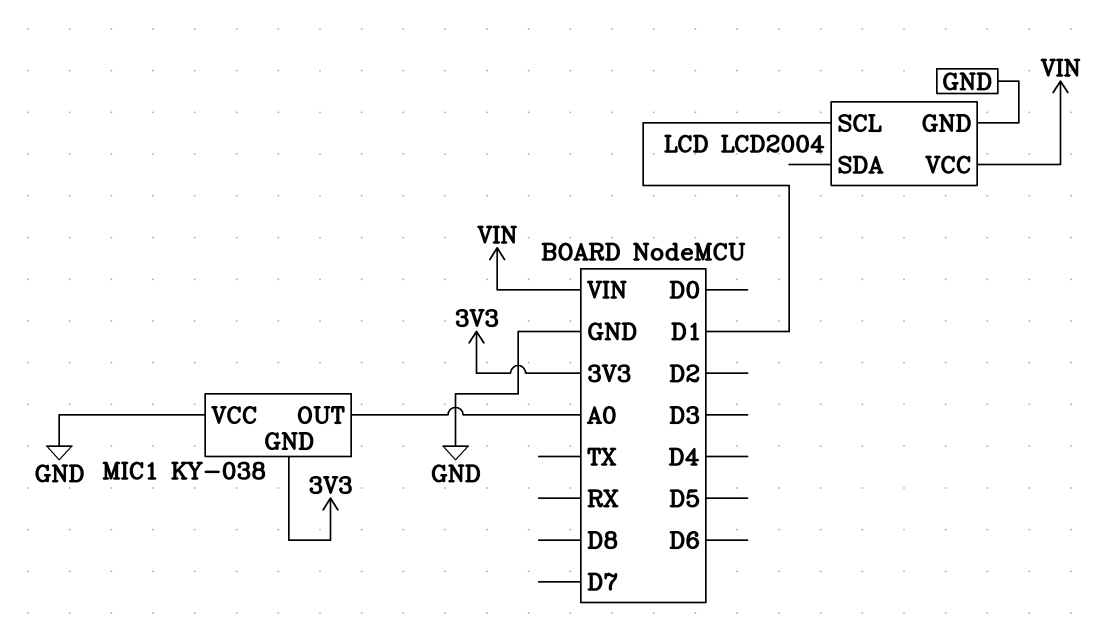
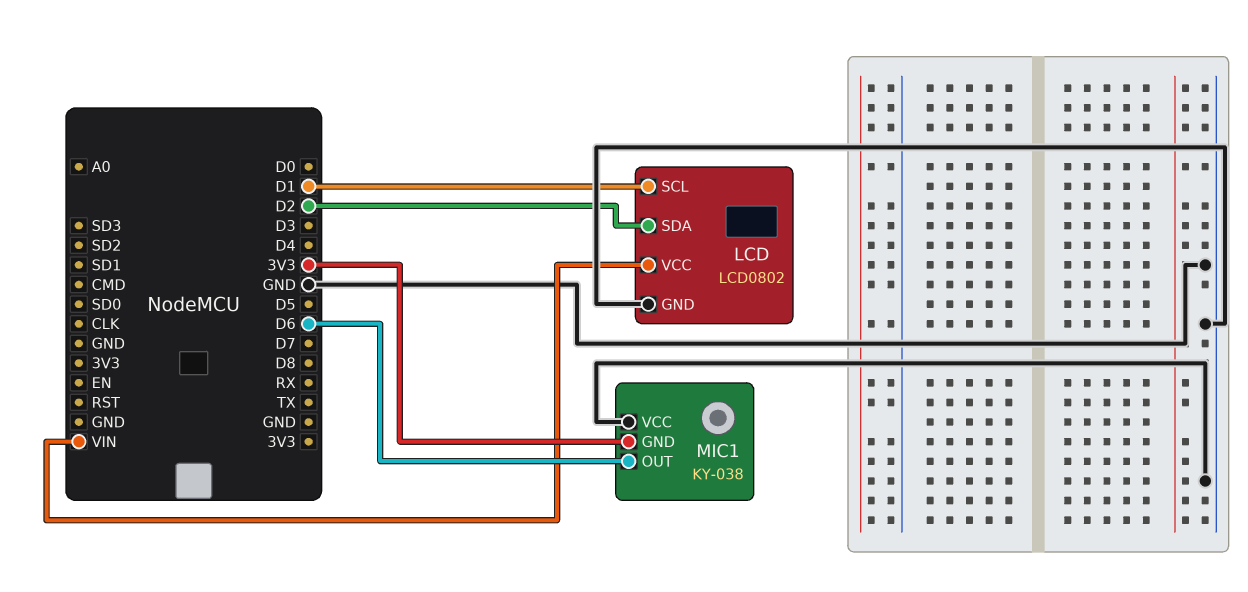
LCD: LCD2004 -> LCD0802
LCD pin SDA: none -> D2
MIC1 pin OUT: A0 -> D6

